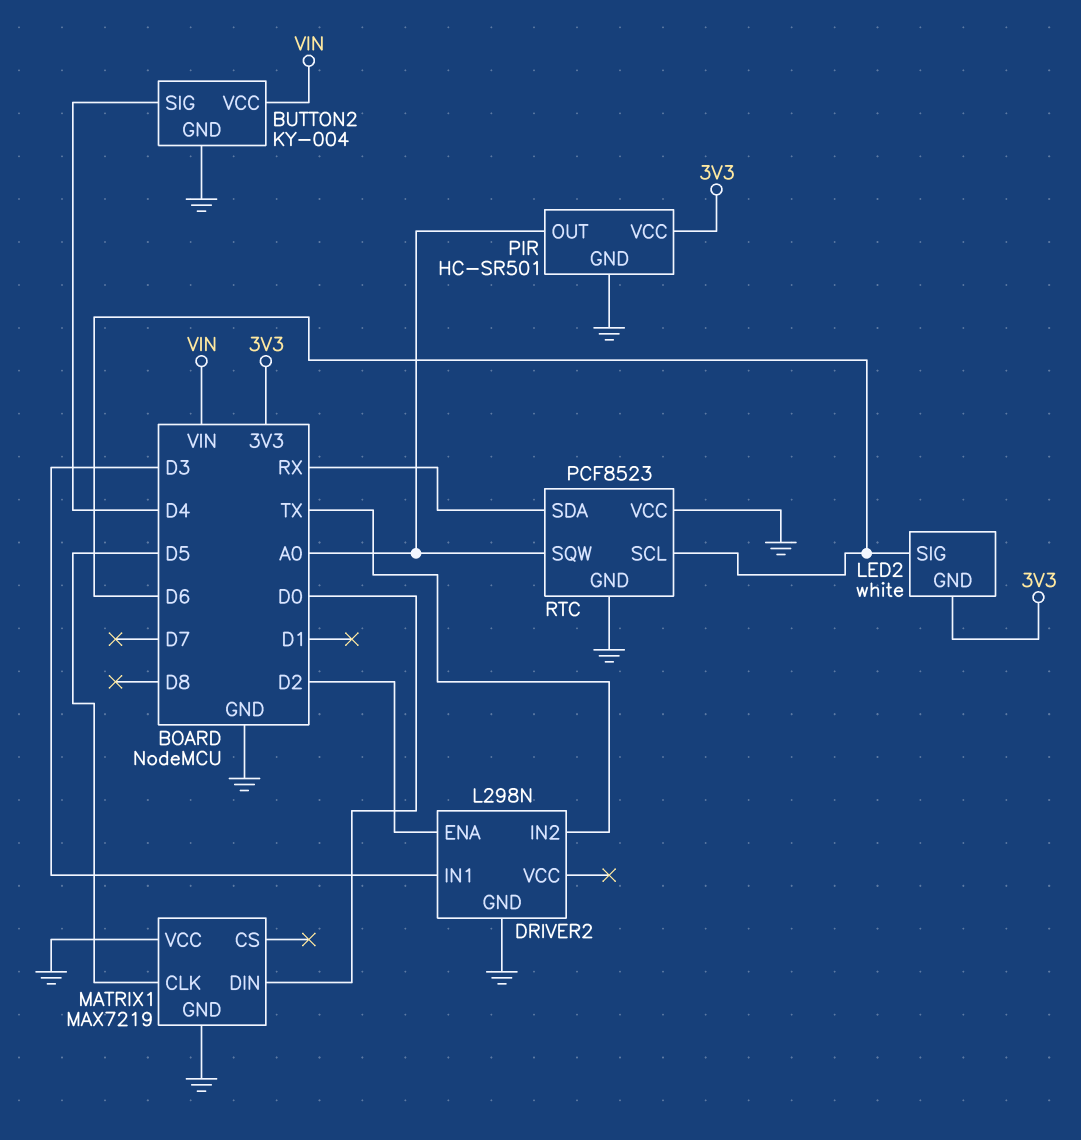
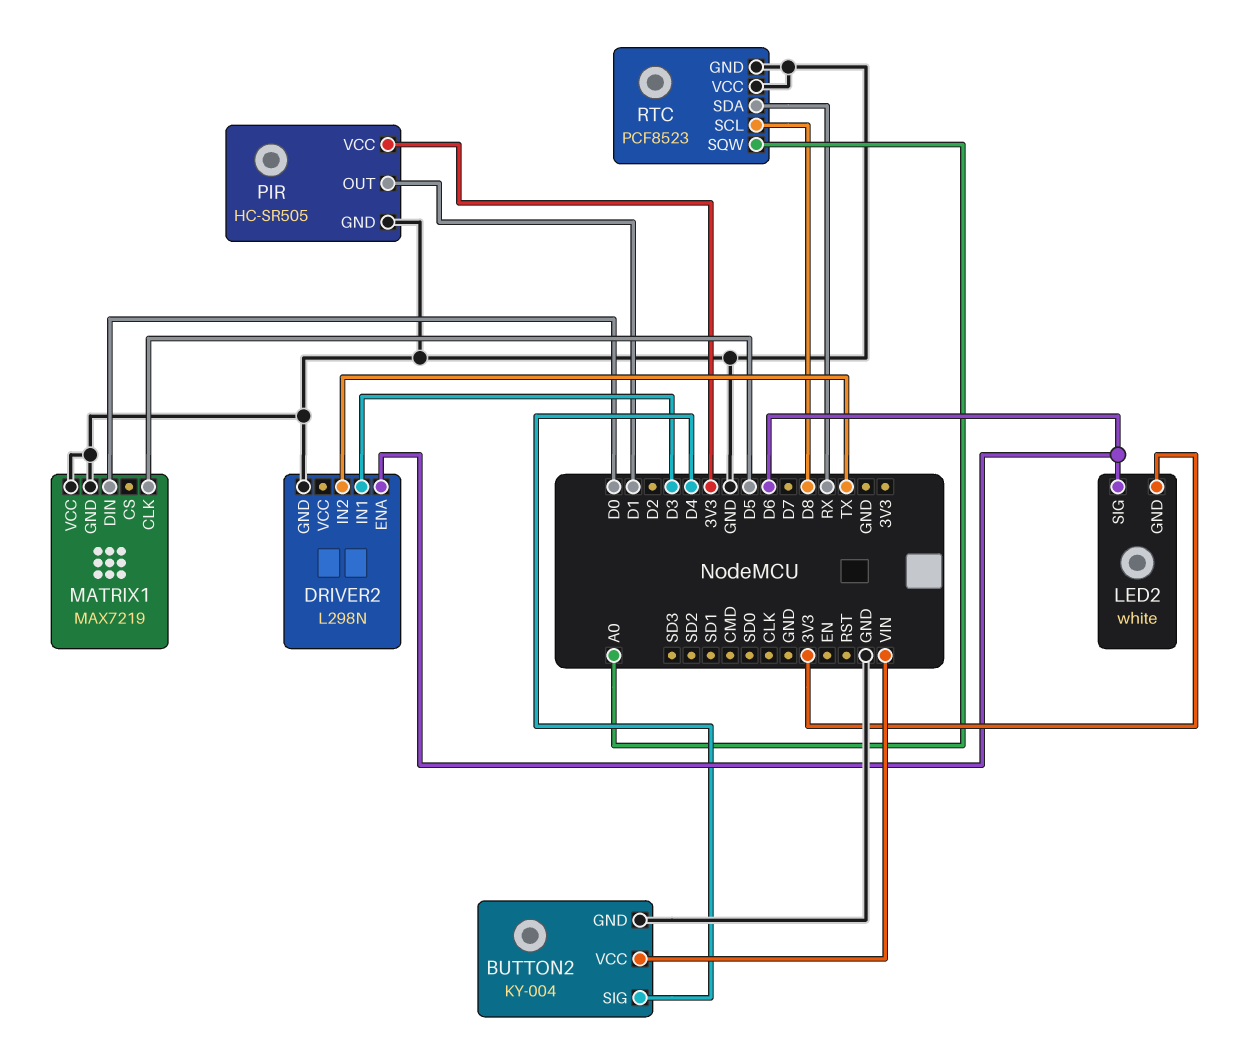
DRIVER2 pin ENA: D2 -> D6
PIR: HC-SR501 -> HC-SR505
PIR pin OUT: A0 -> D1
RTC pin SCL: D6 -> D8

